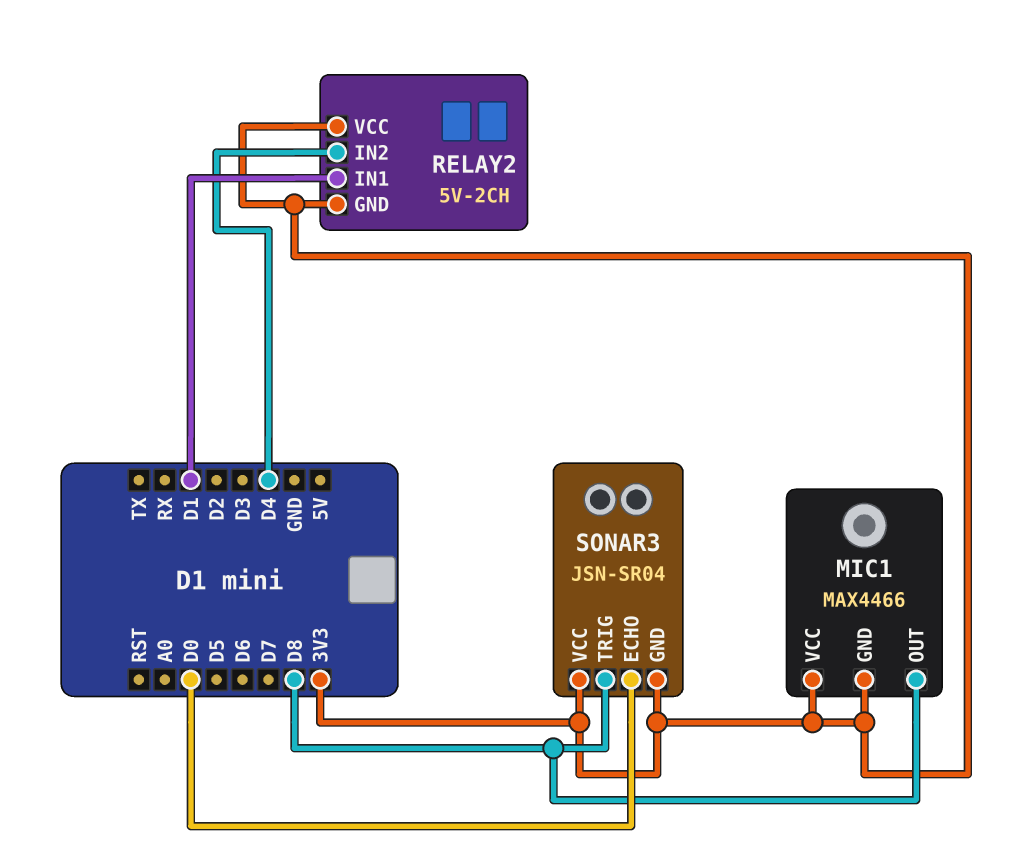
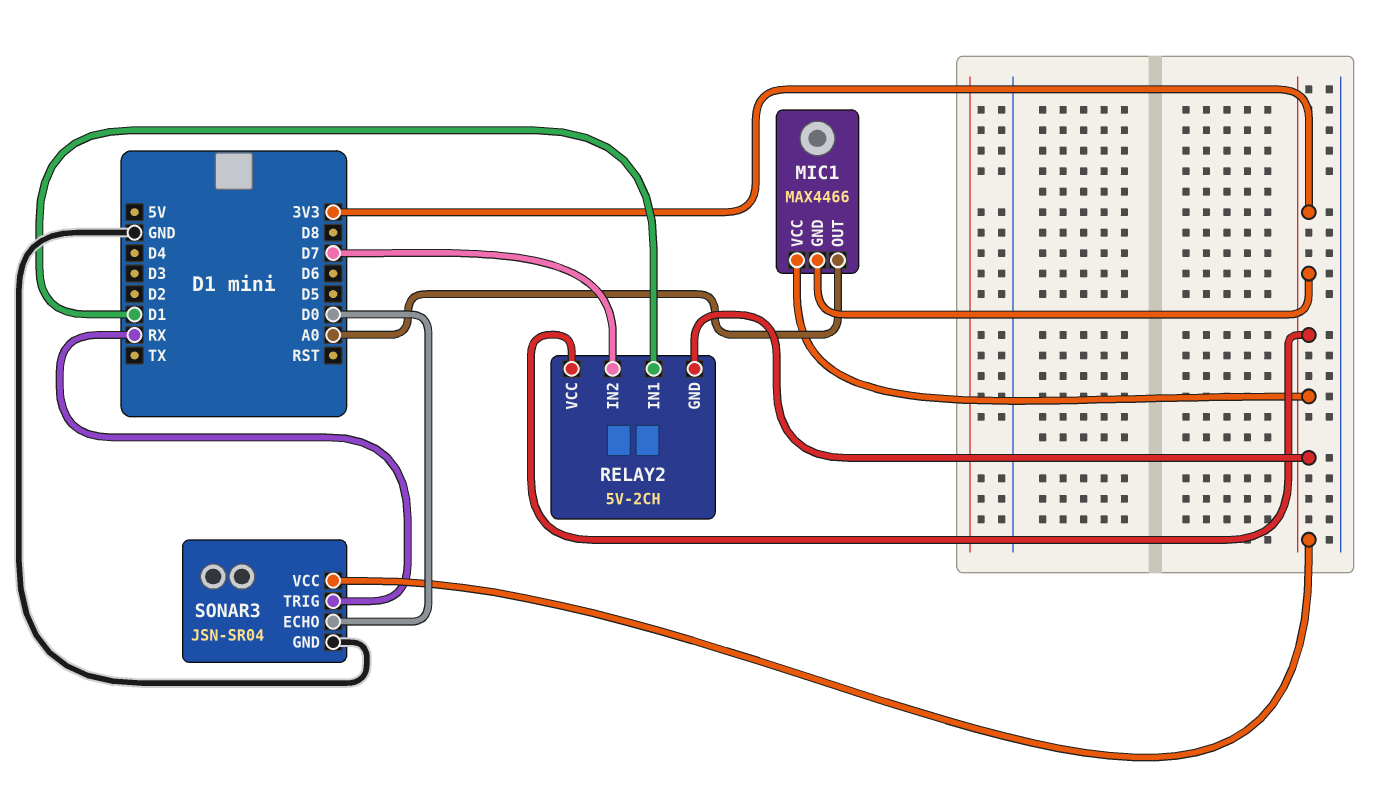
MIC1 pin OUT: D8 -> A0
RELAY2 pin IN2: D4 -> D7
SONAR3 pin GND: 3V3 -> GND
SONAR3 pin TRIG: D8 -> RX

